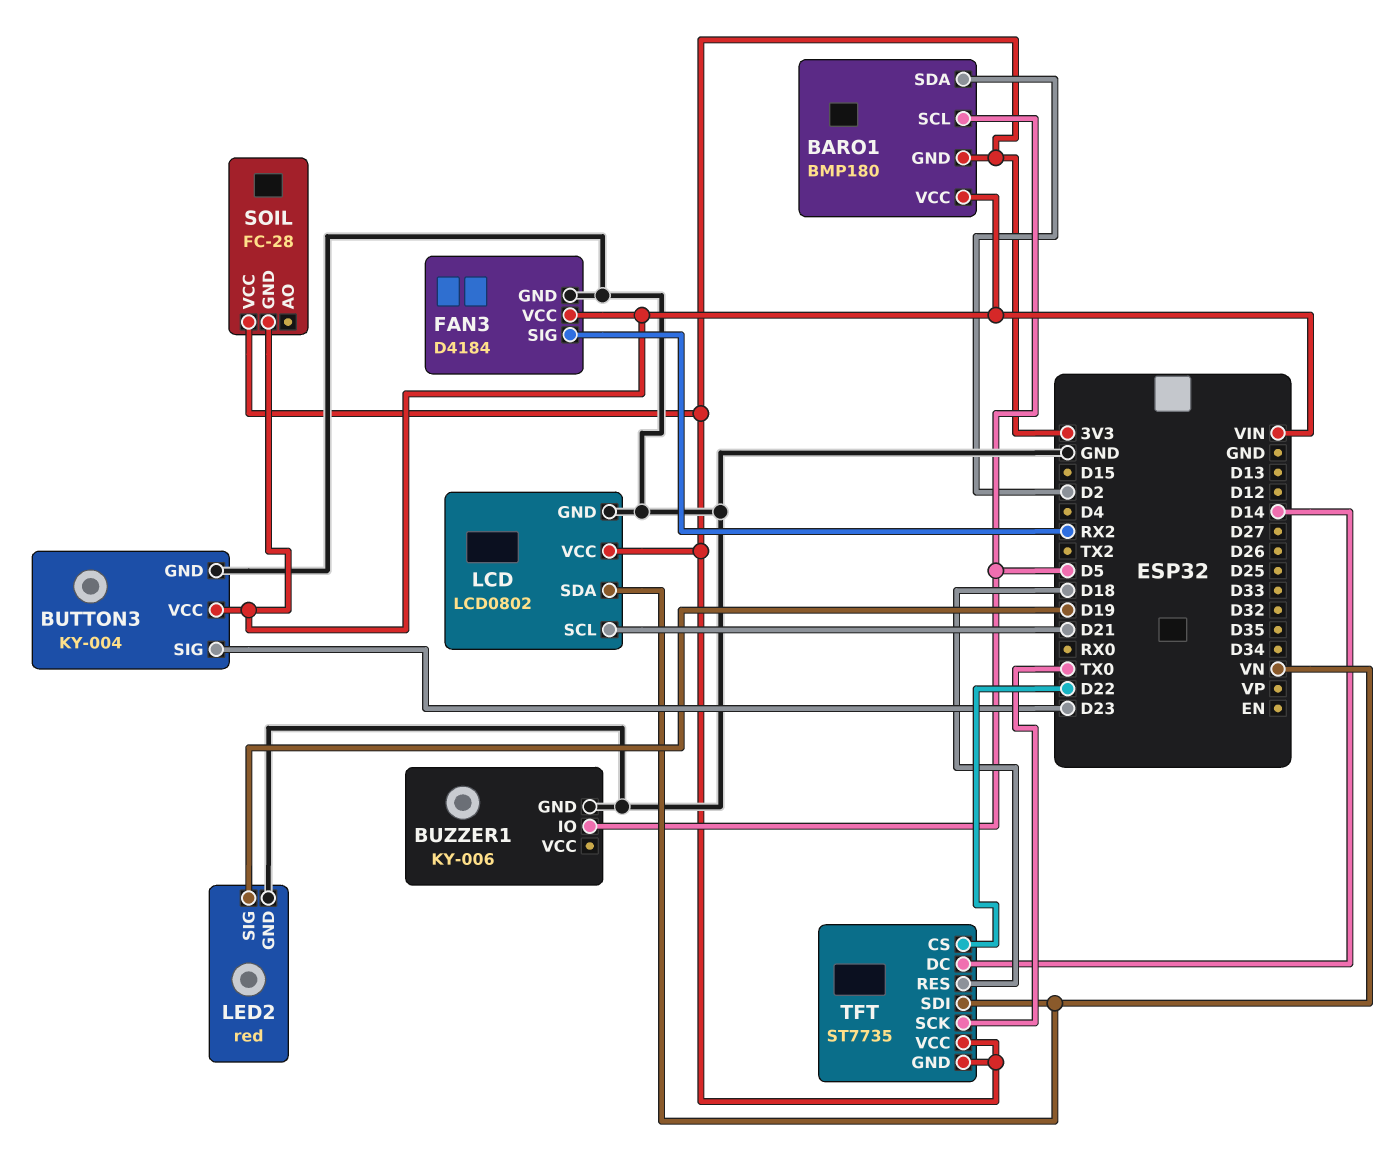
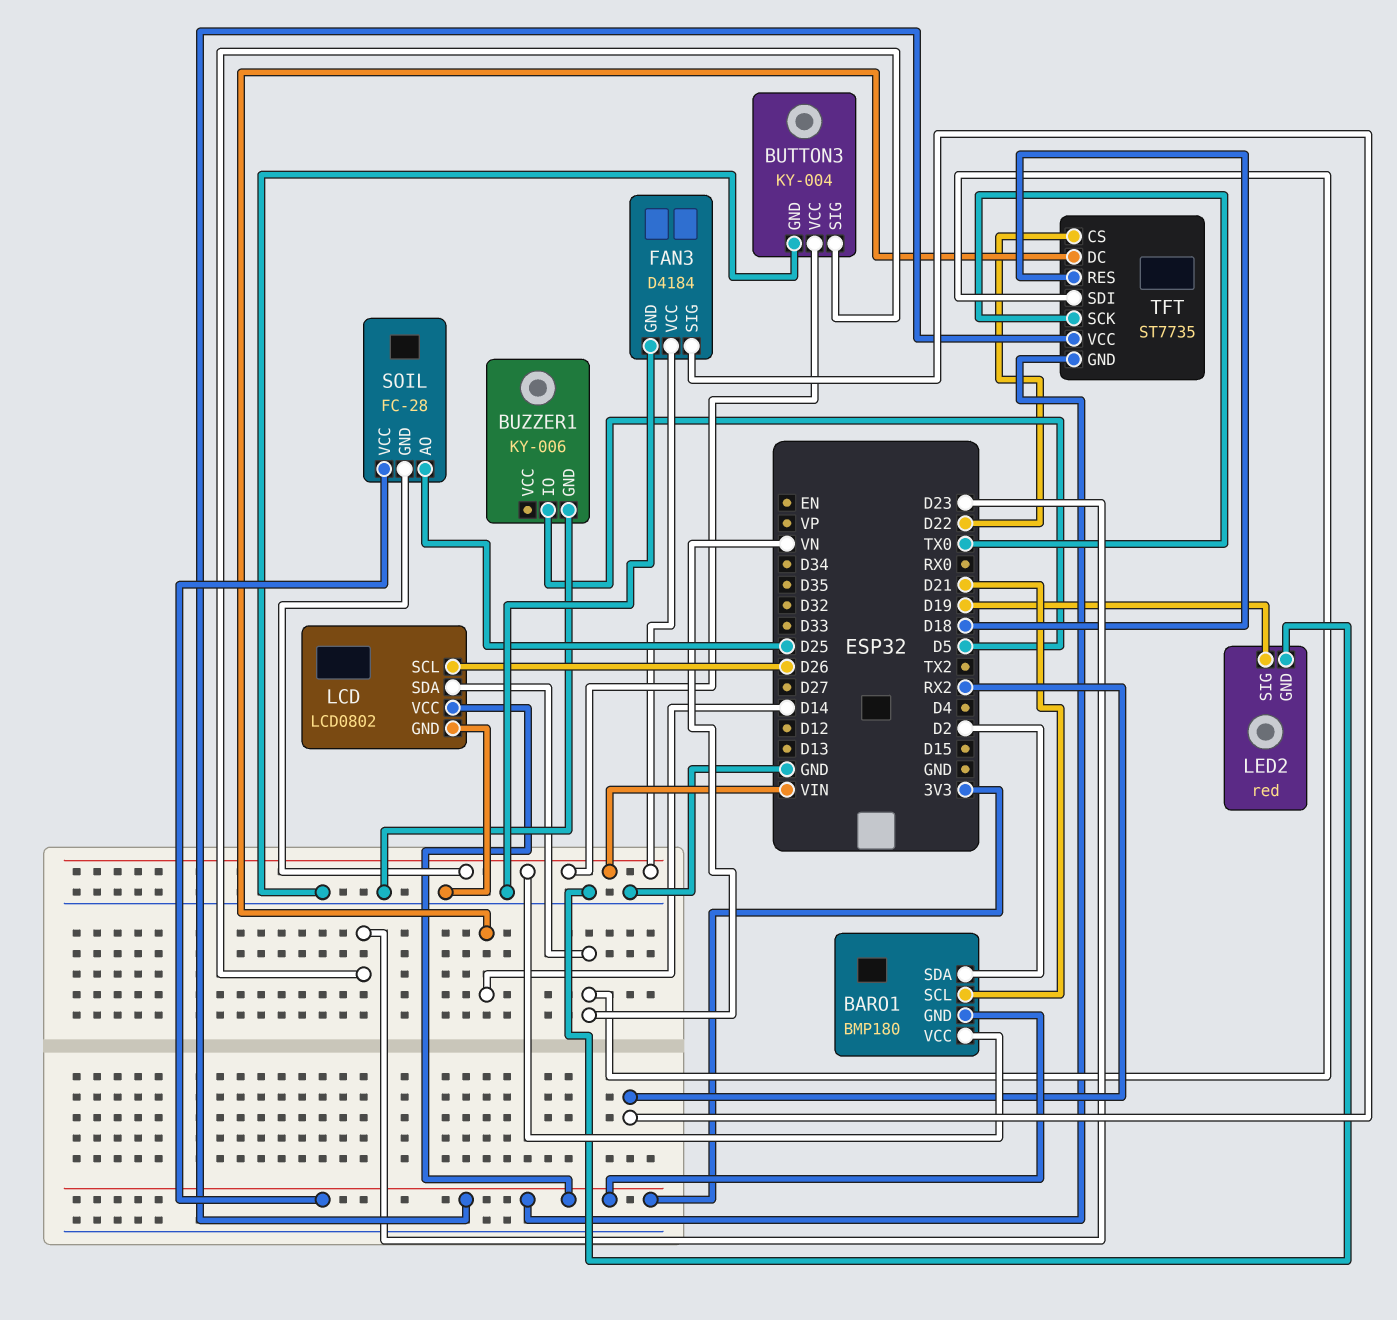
BARO1 pin SCL: D5 -> D21
LCD pin SCL: D21 -> D26
SOIL pin AO: none -> D25

